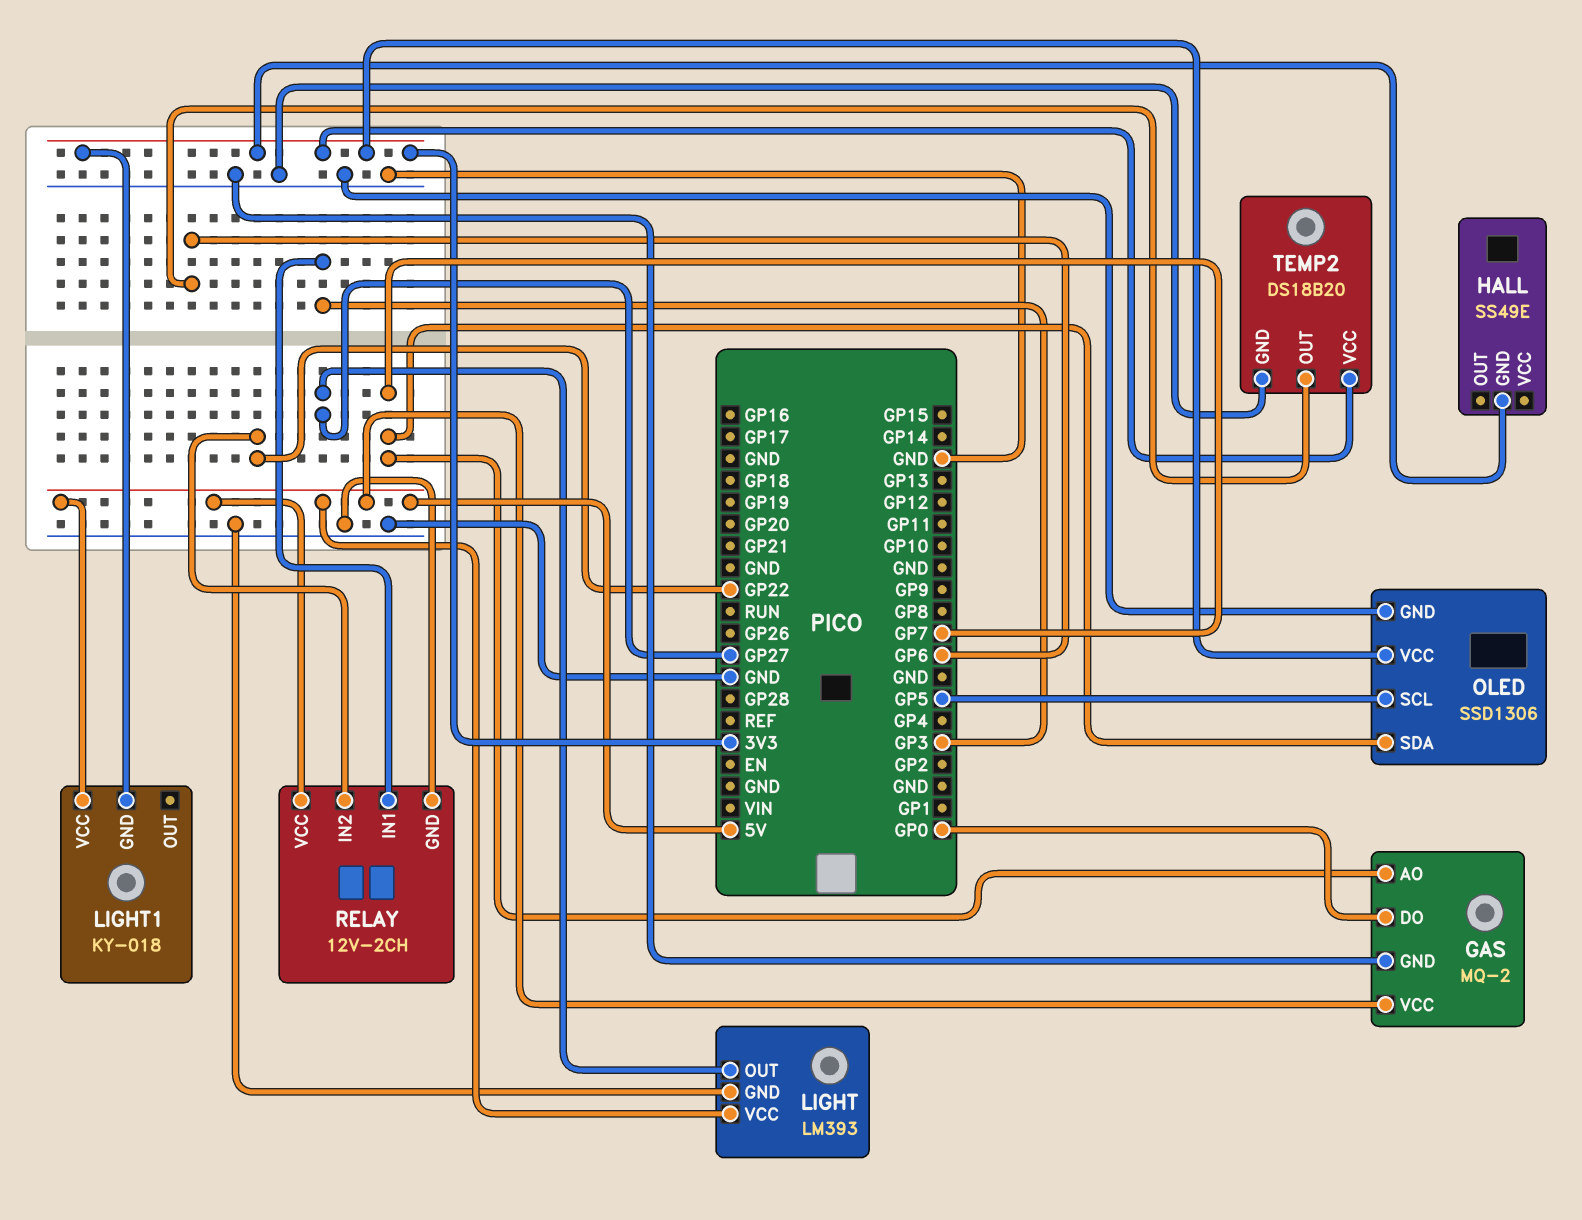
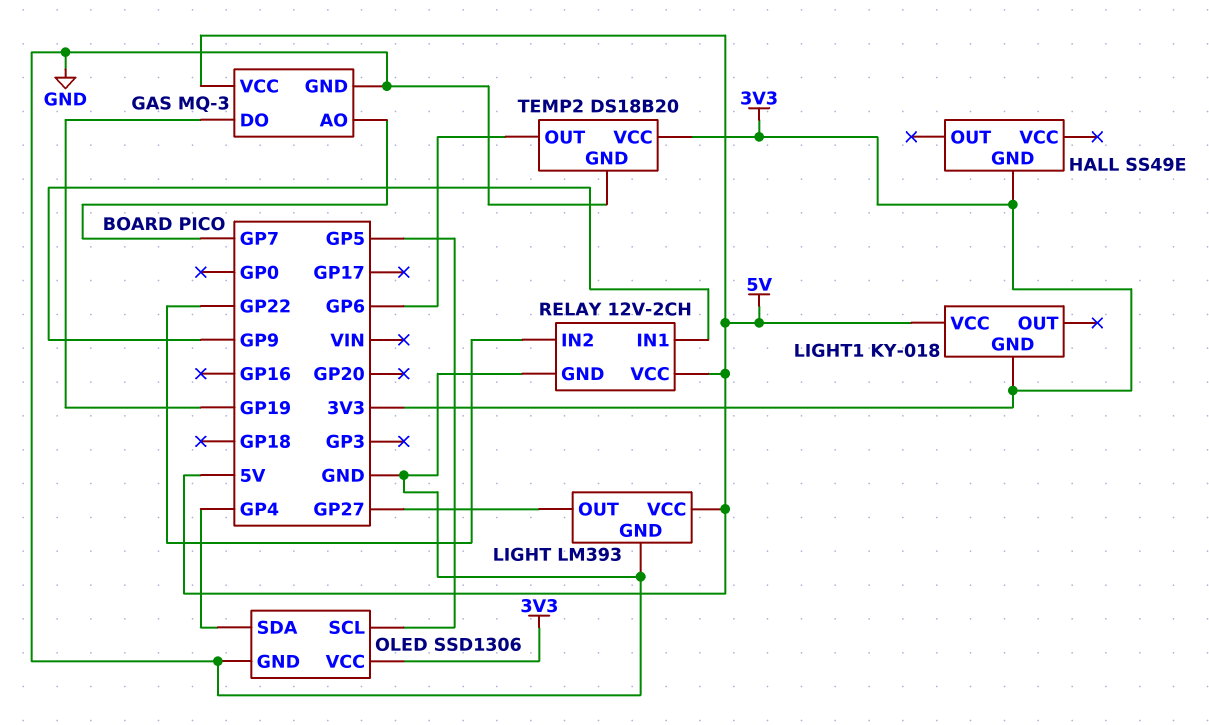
GAS: MQ-2 -> MQ-3
GAS pin DO: GP0 -> GP19
OLED pin SDA: GP7 -> GP4
RELAY pin IN1: GP3 -> GP9

